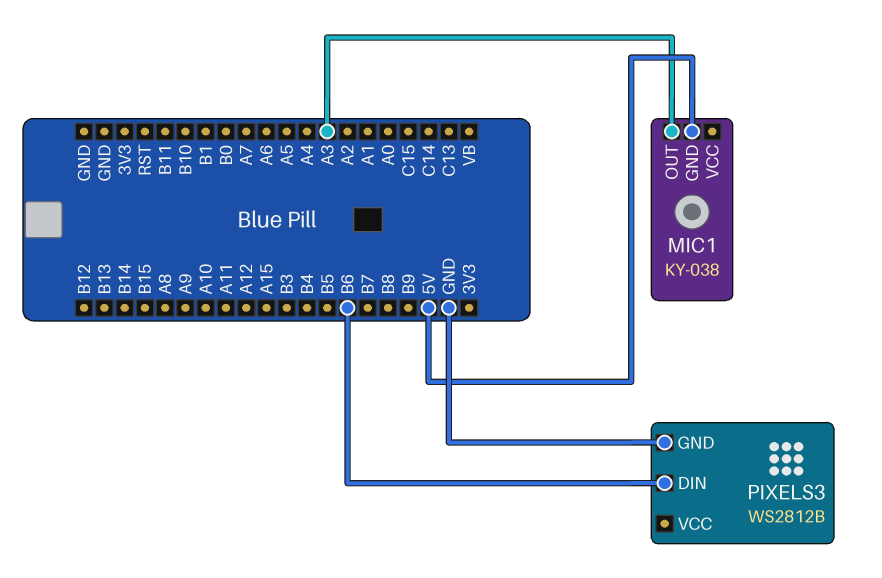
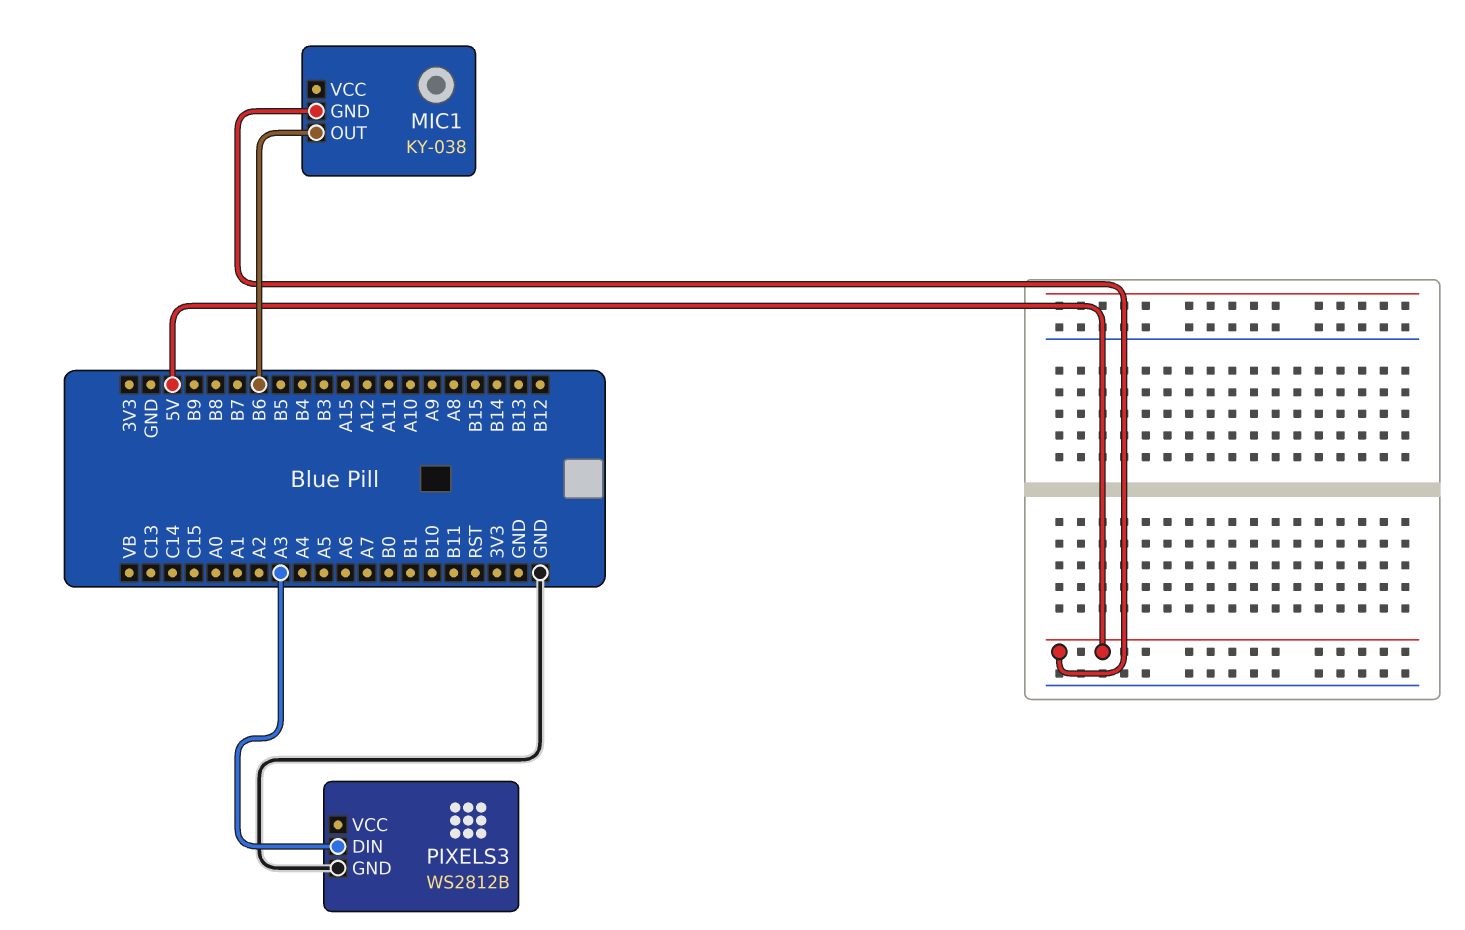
MIC1 pin OUT: A3 -> B6
PIXELS3 pin DIN: B6 -> A3

